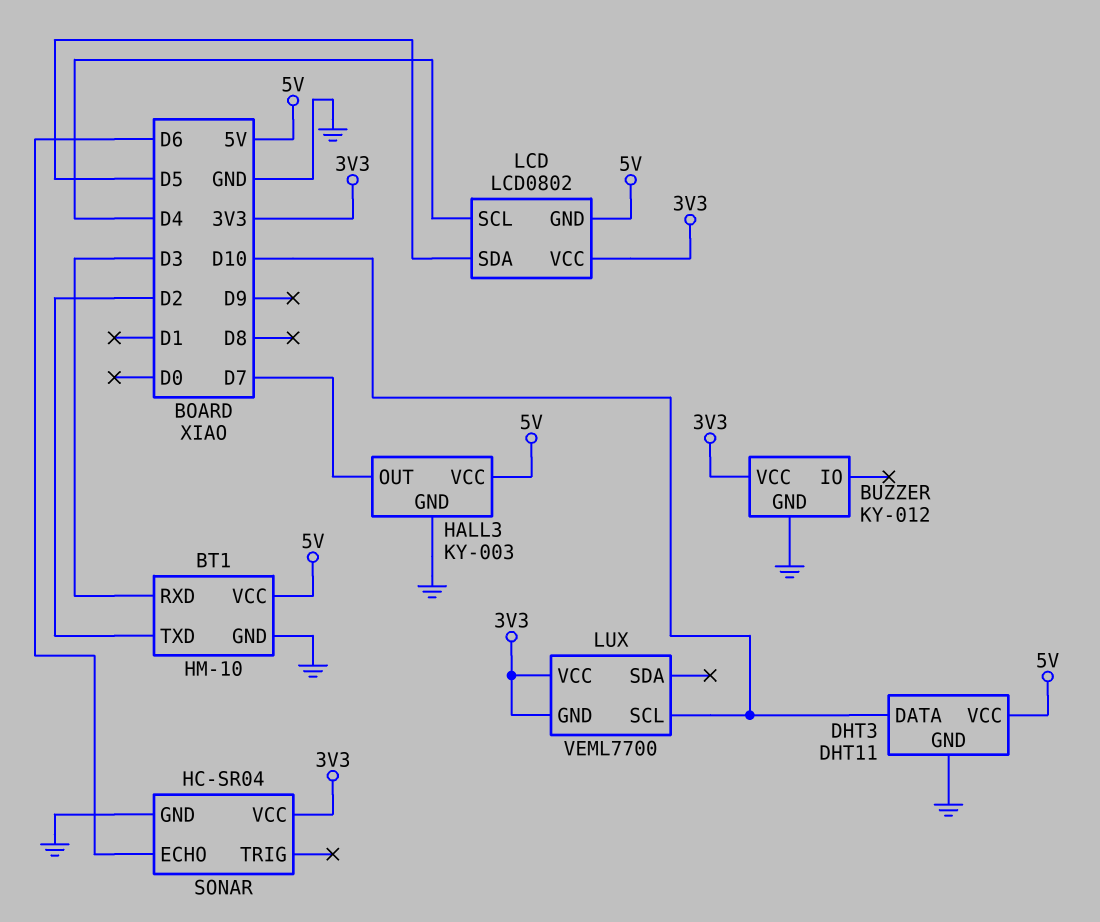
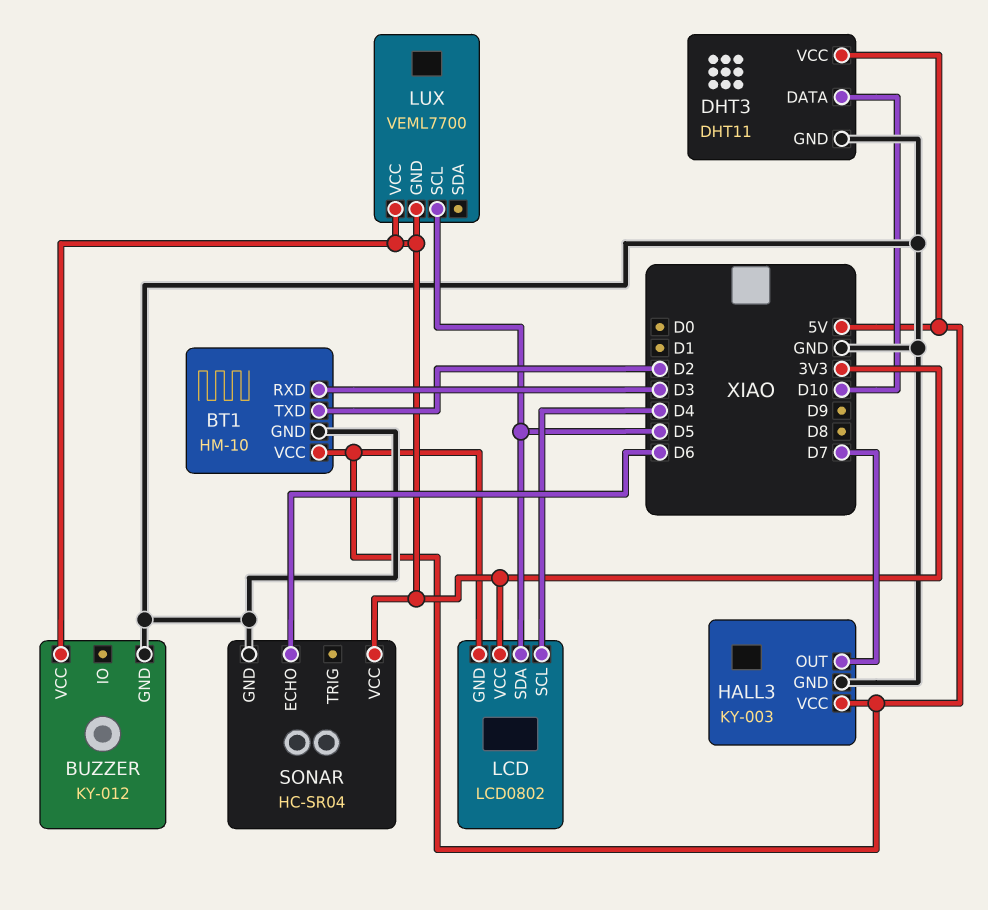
LUX pin SCL: D10 -> D5

